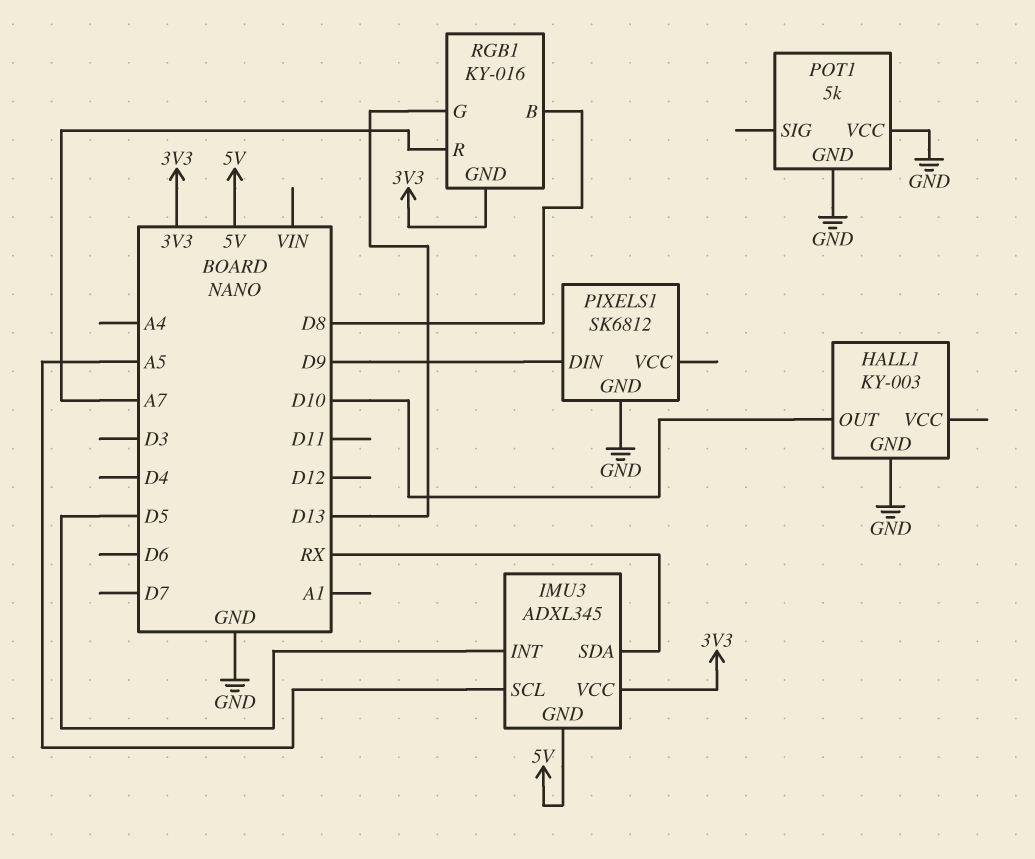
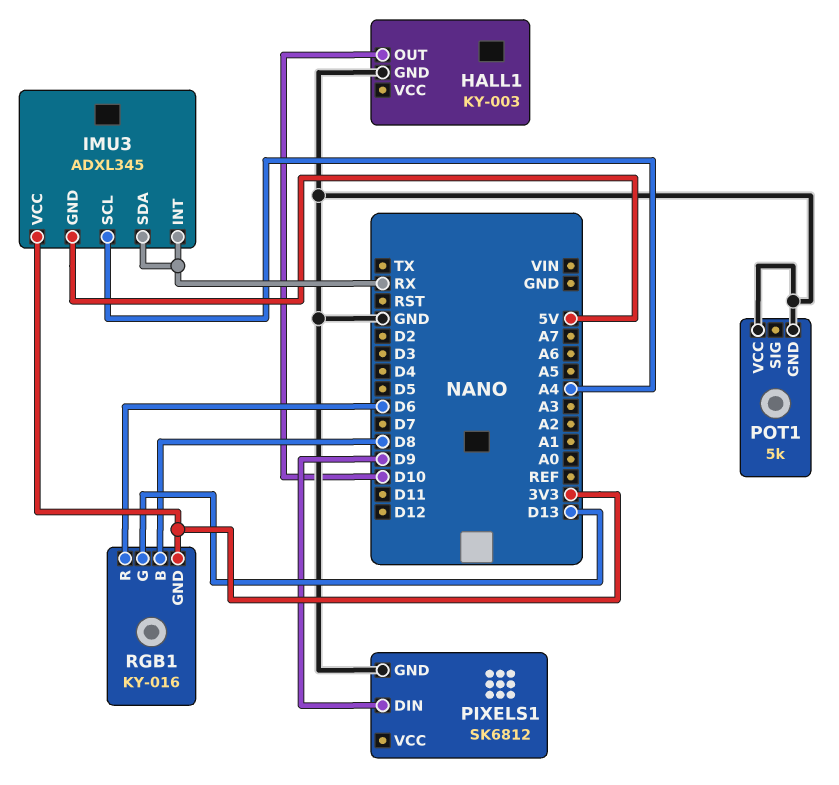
IMU3 pin INT: D5 -> RX
IMU3 pin SCL: A5 -> A4
RGB1 pin R: A7 -> D6

